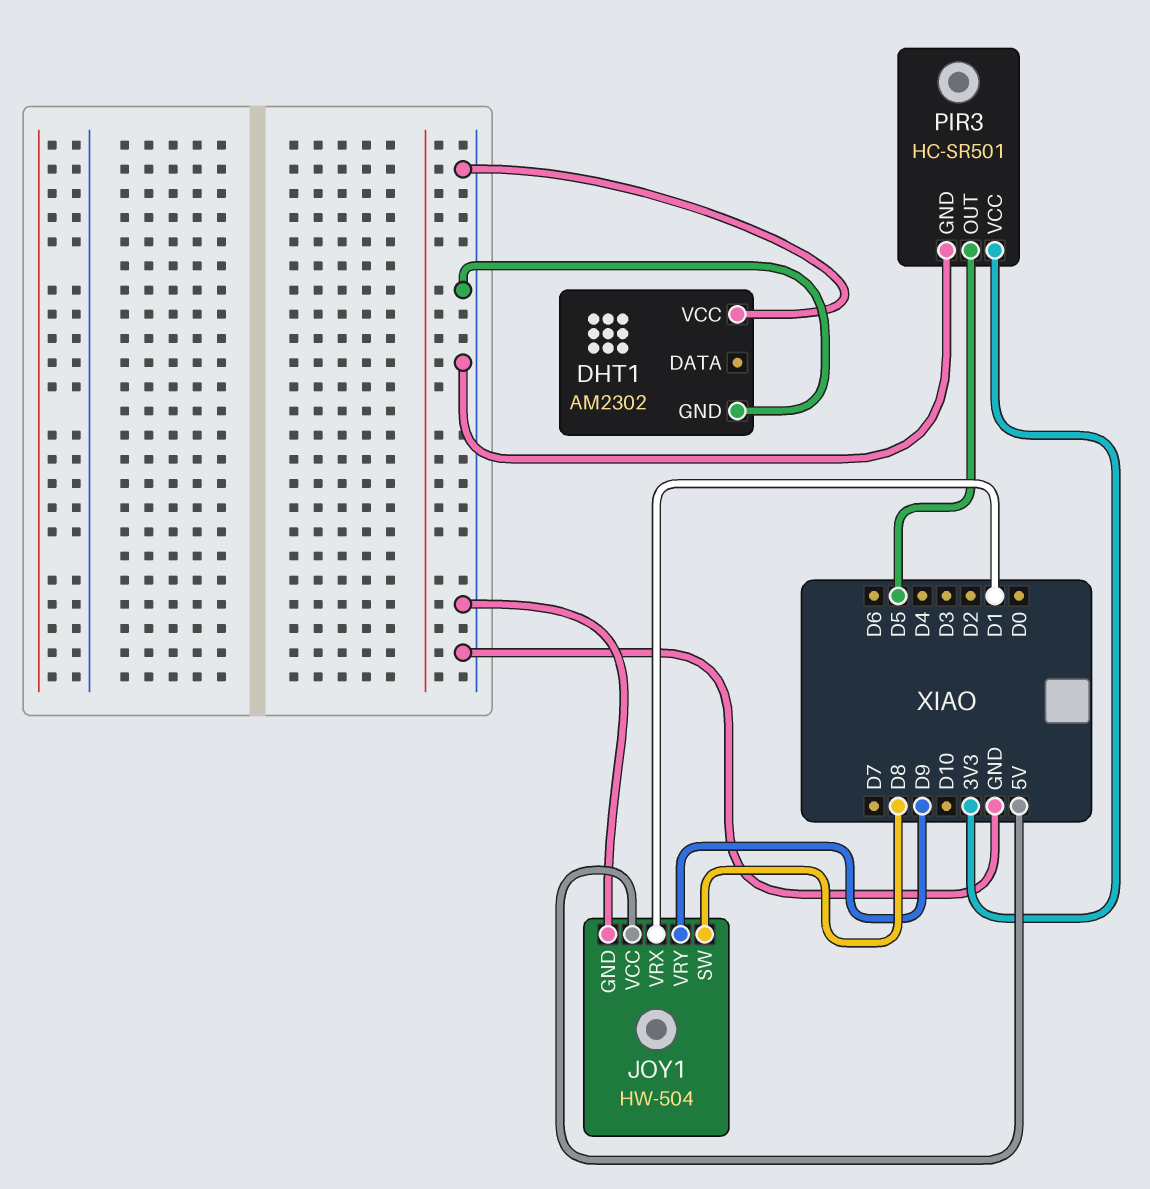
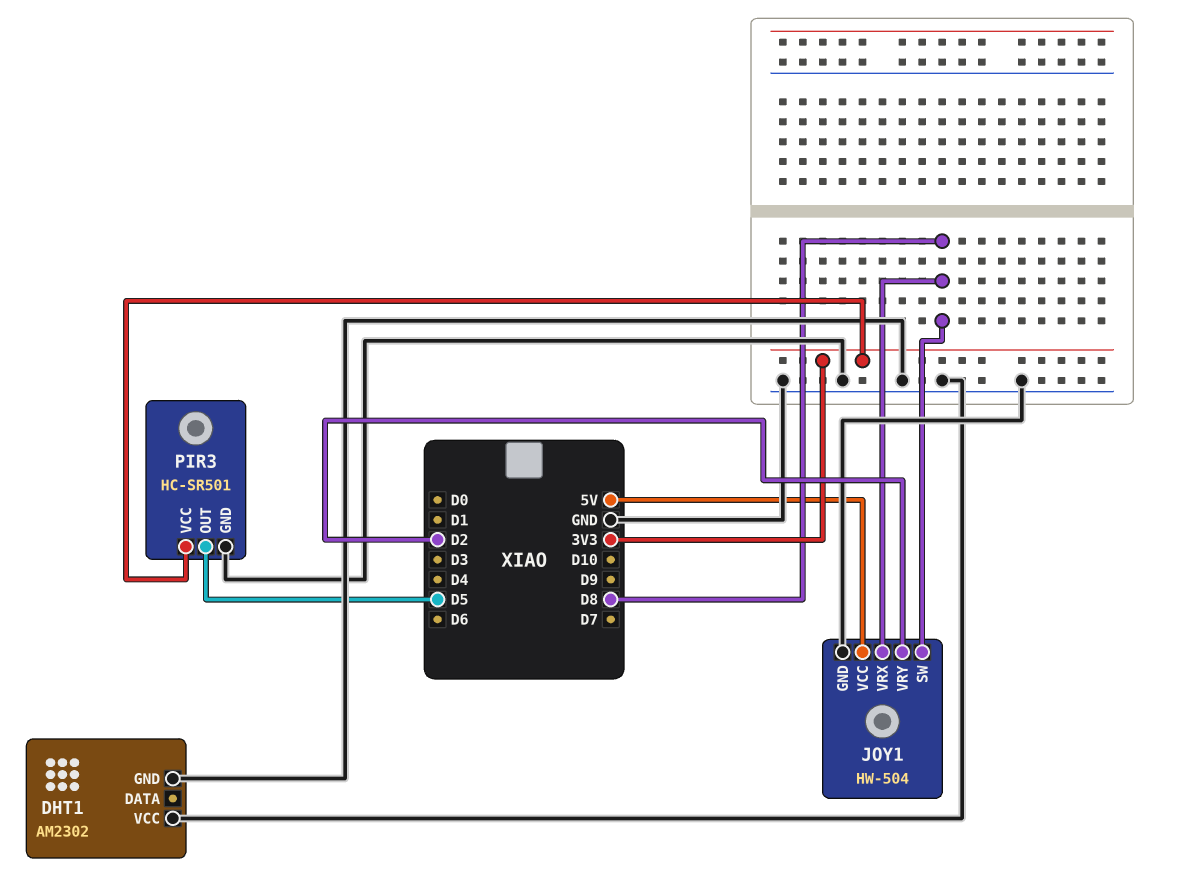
JOY1 pin VRX: D1 -> D8
JOY1 pin VRY: D9 -> D2

